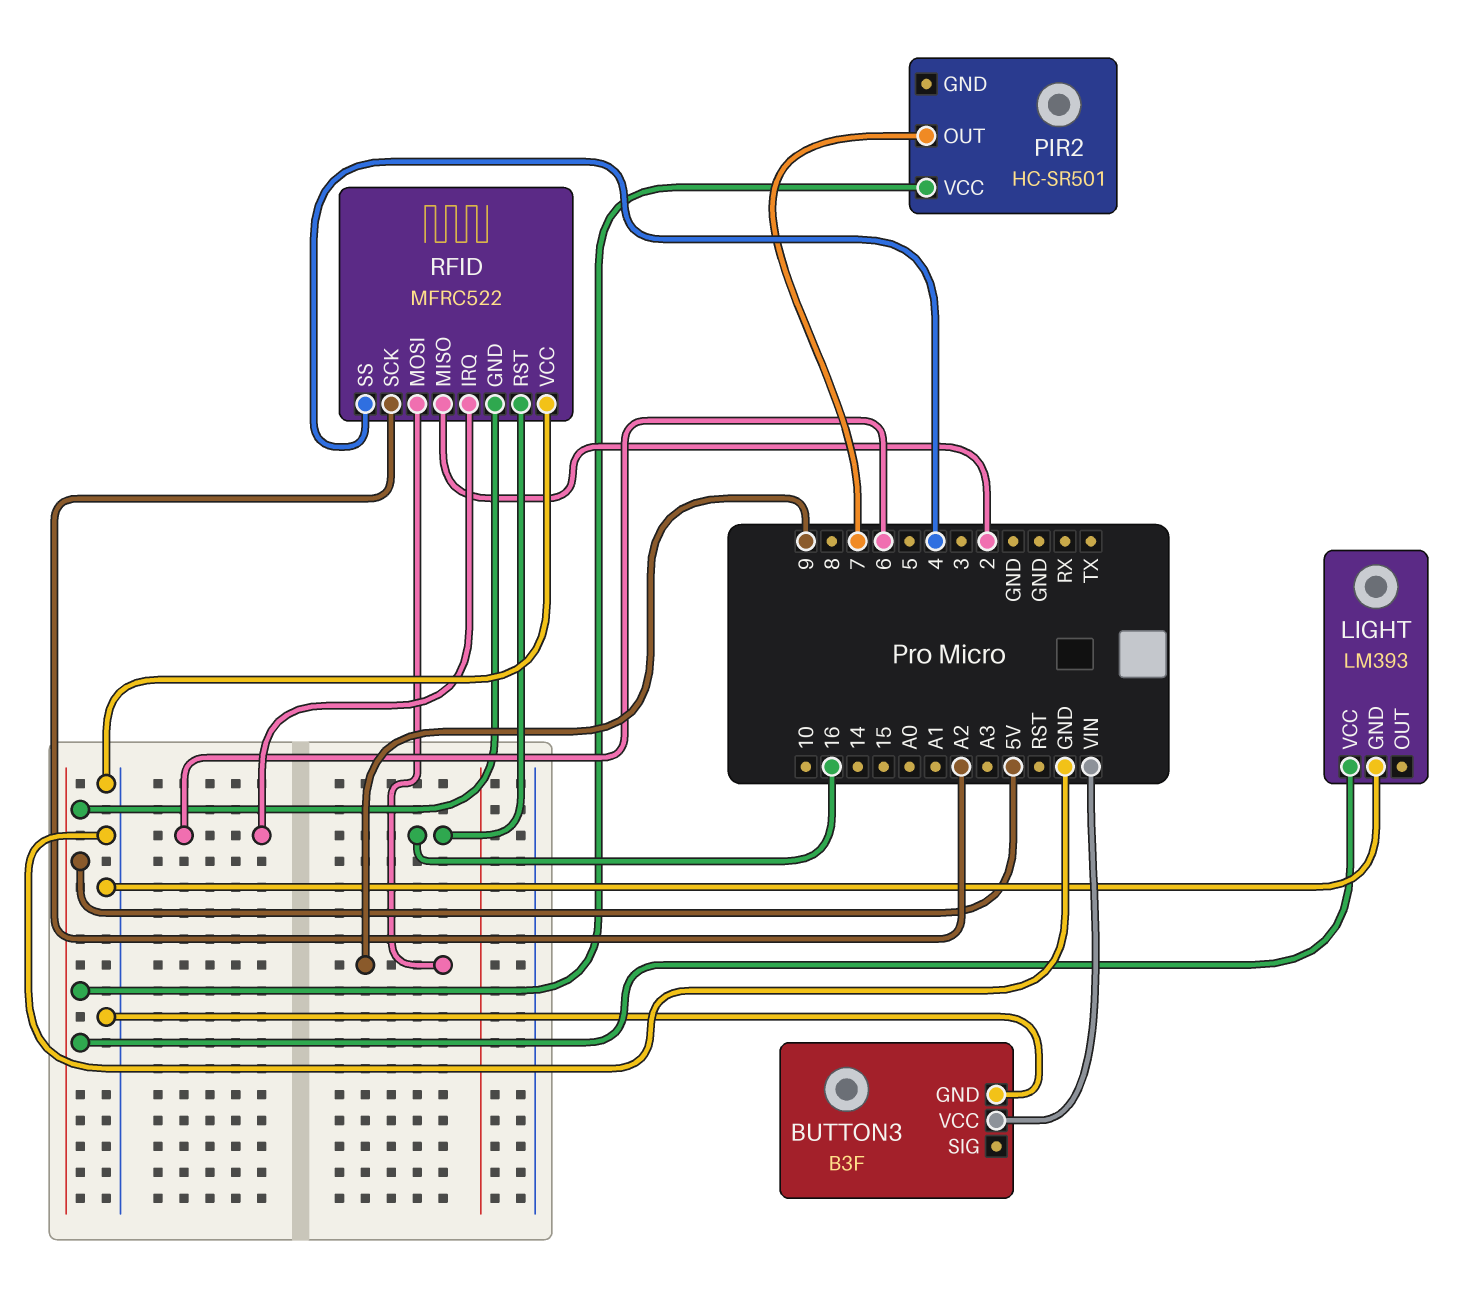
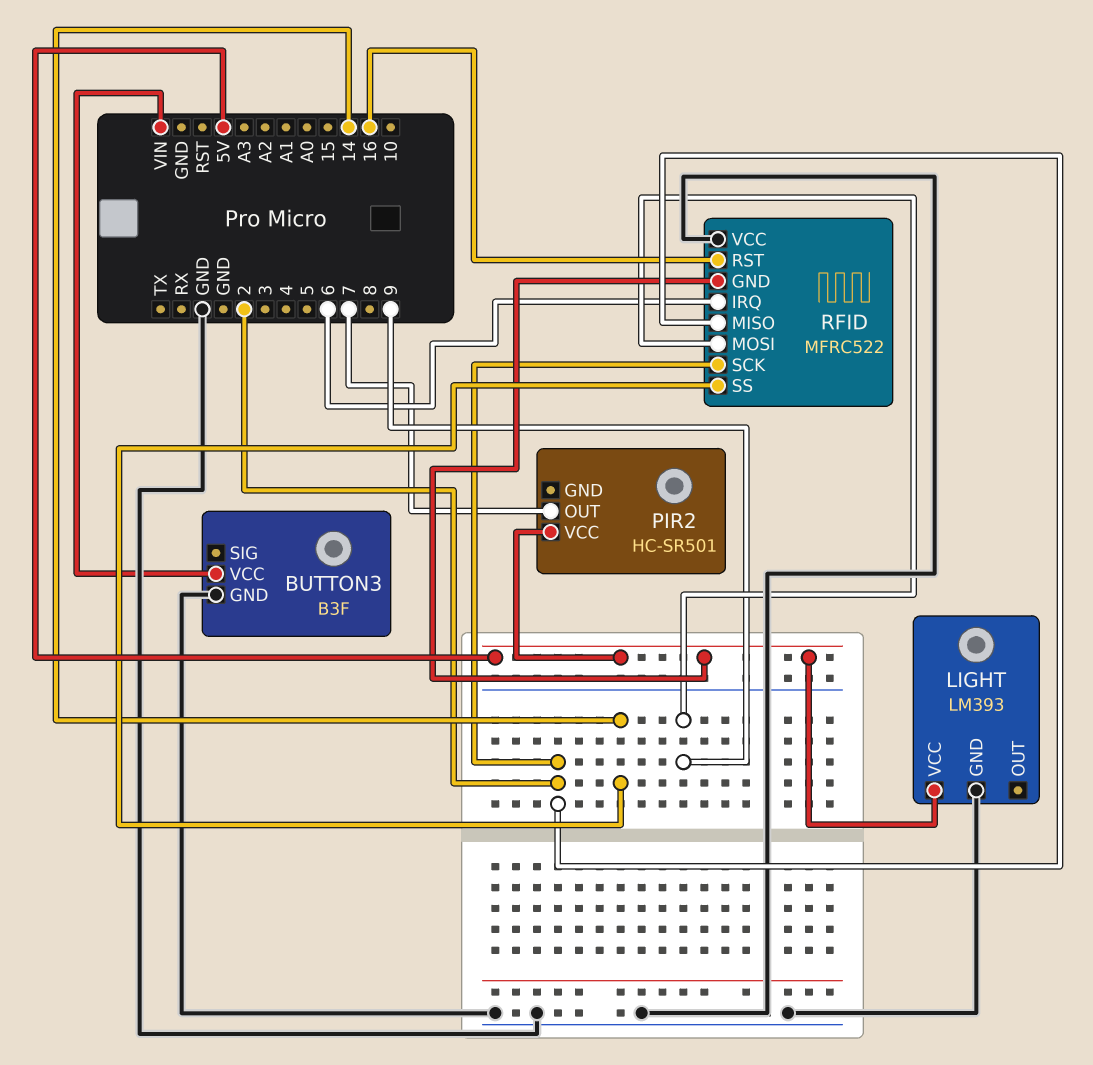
RFID pin SCK: A2 -> 2
RFID pin SS: 4 -> 14

